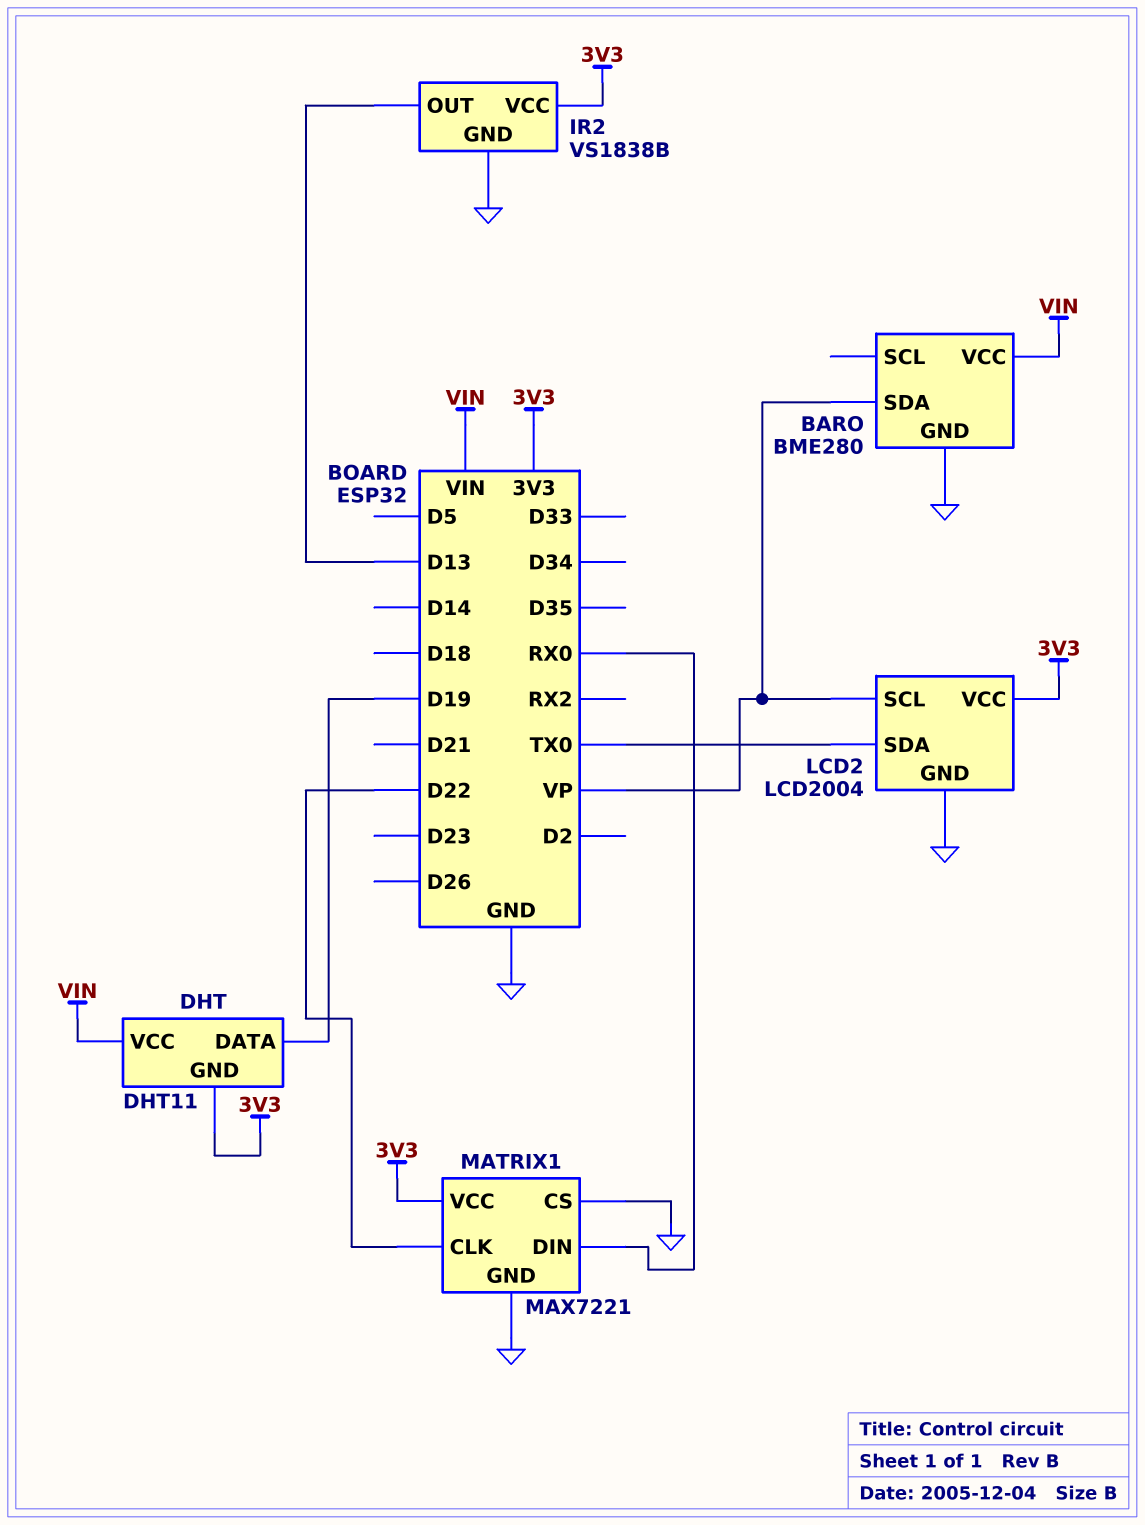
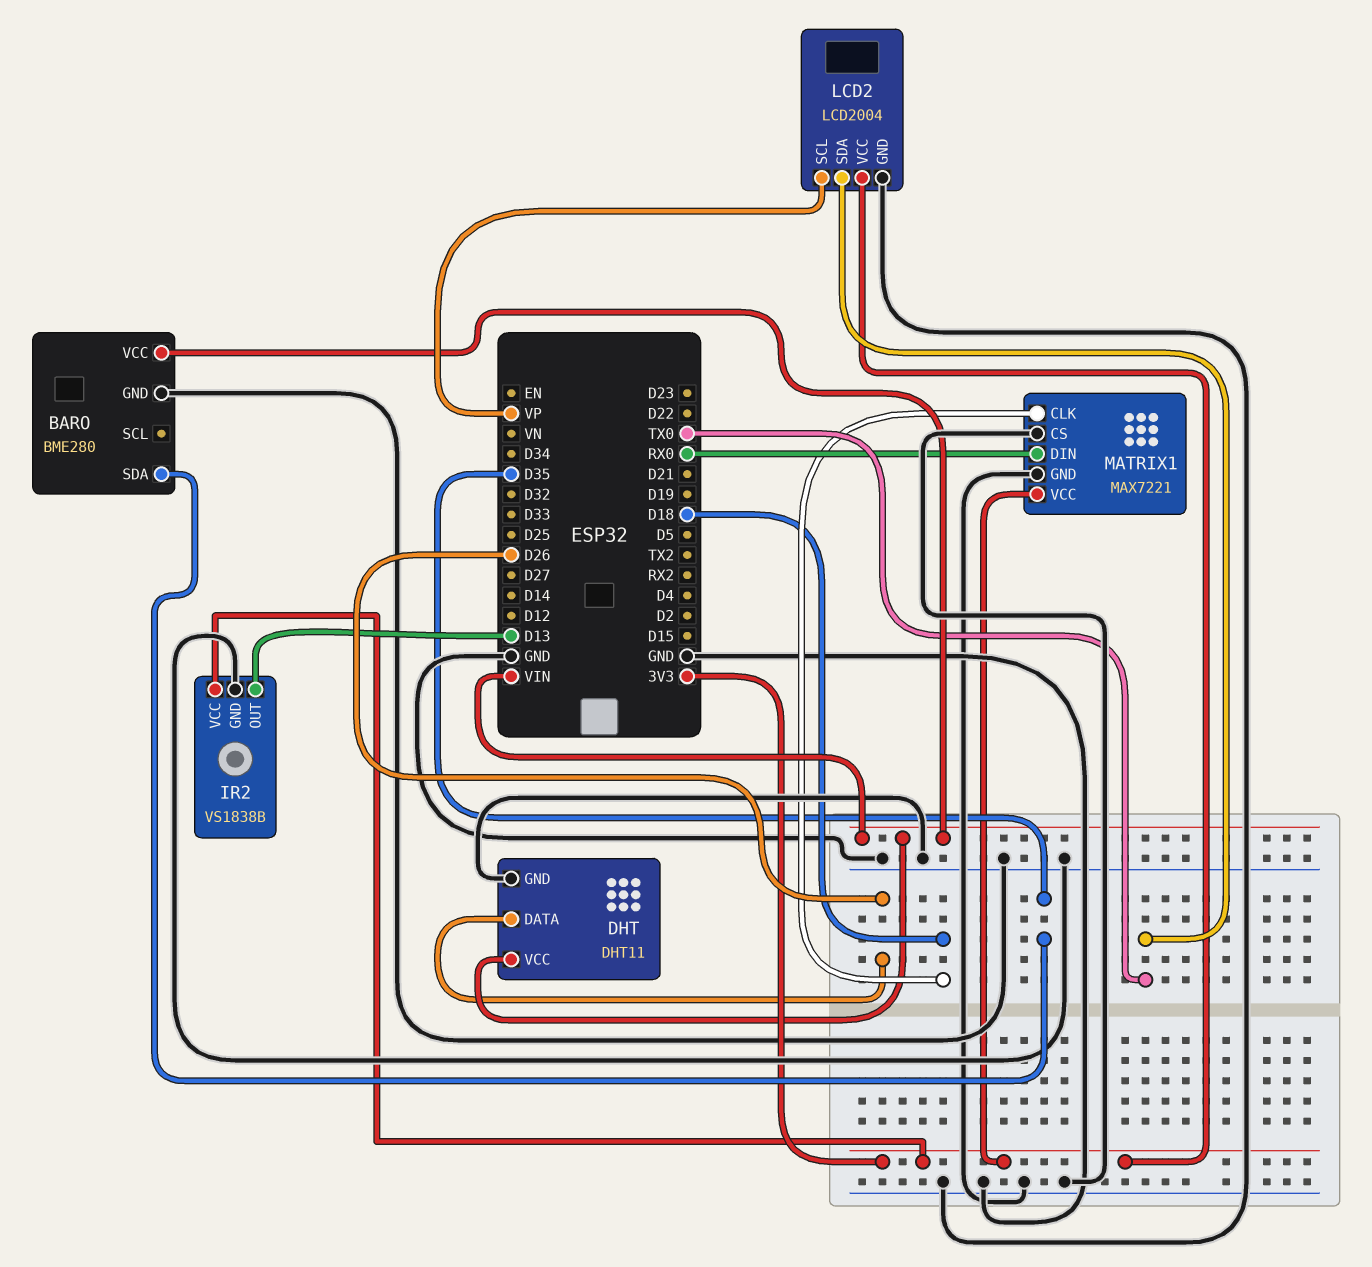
BARO pin SDA: VP -> D35
DHT pin DATA: D19 -> D26
DHT pin GND: 3V3 -> GND
MATRIX1 pin CLK: D22 -> D18

